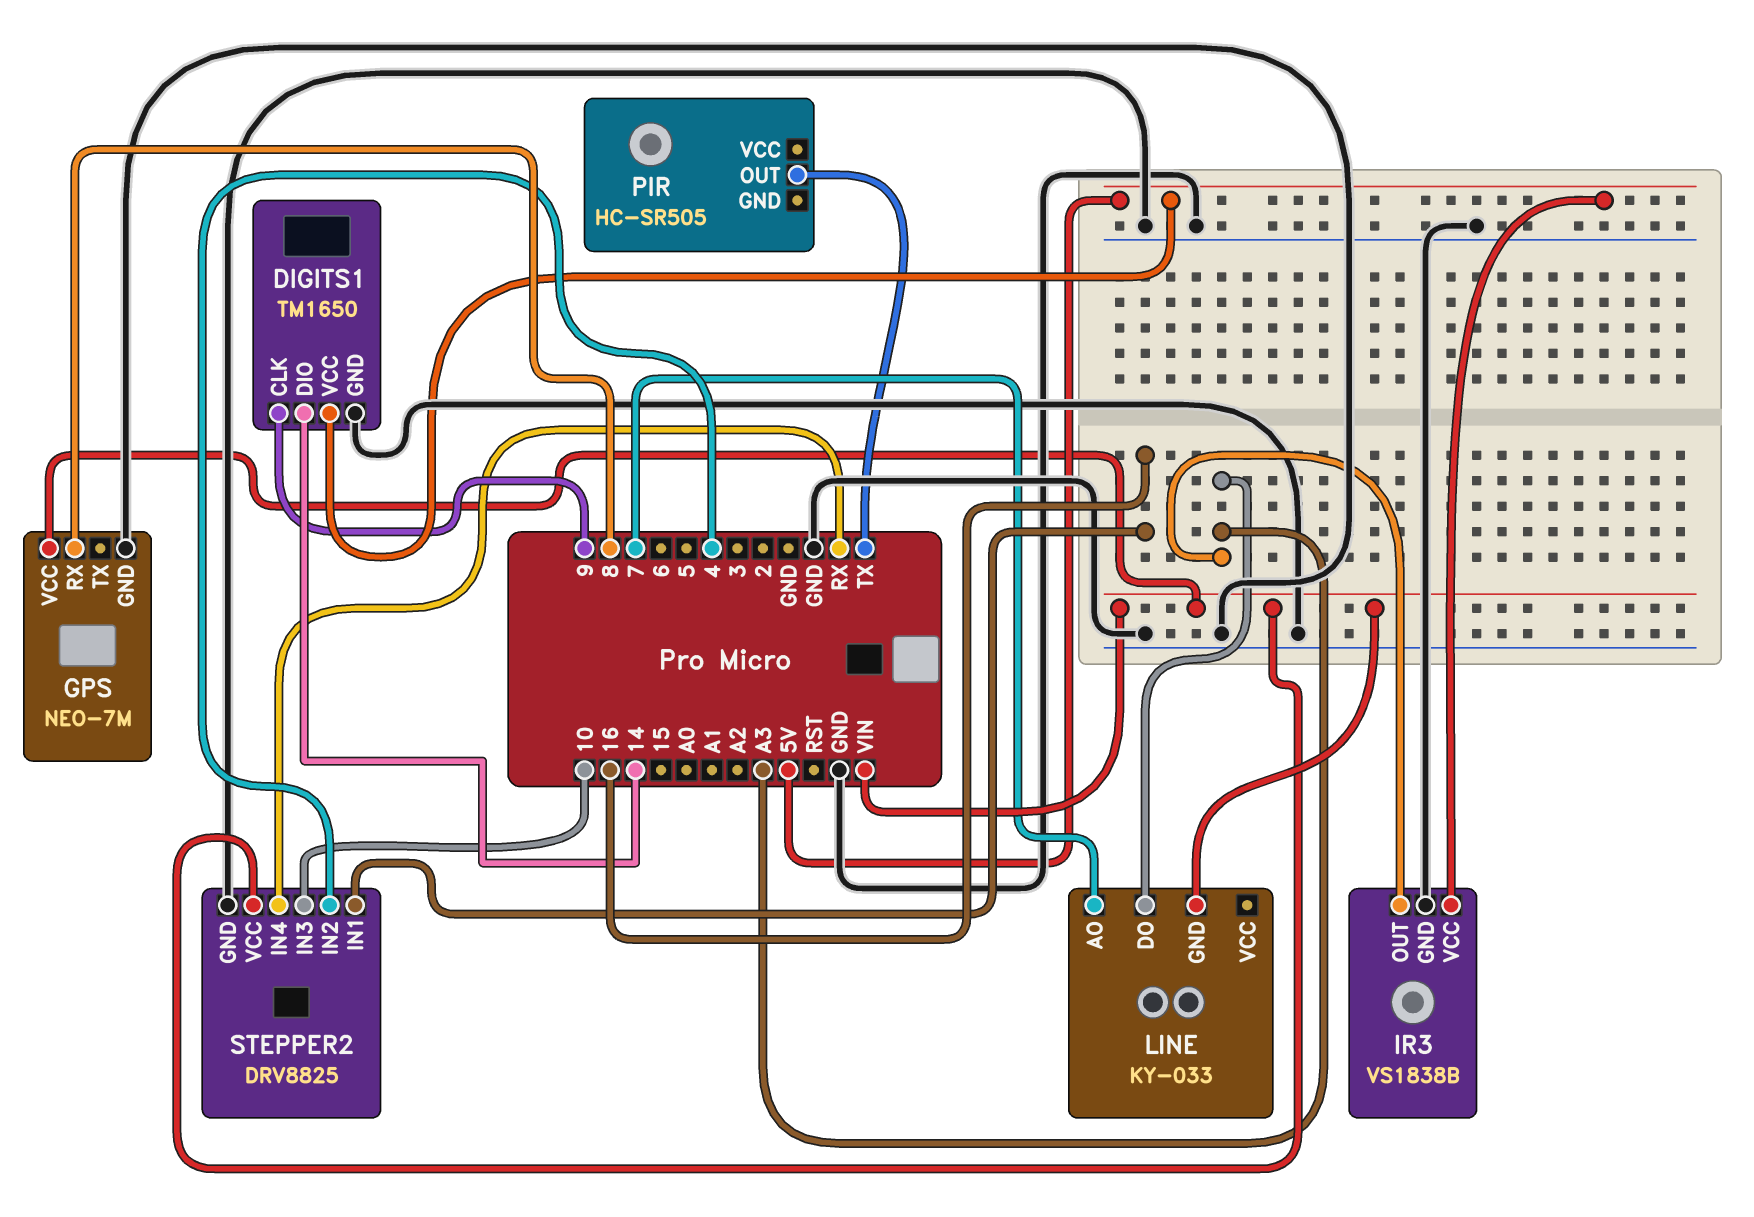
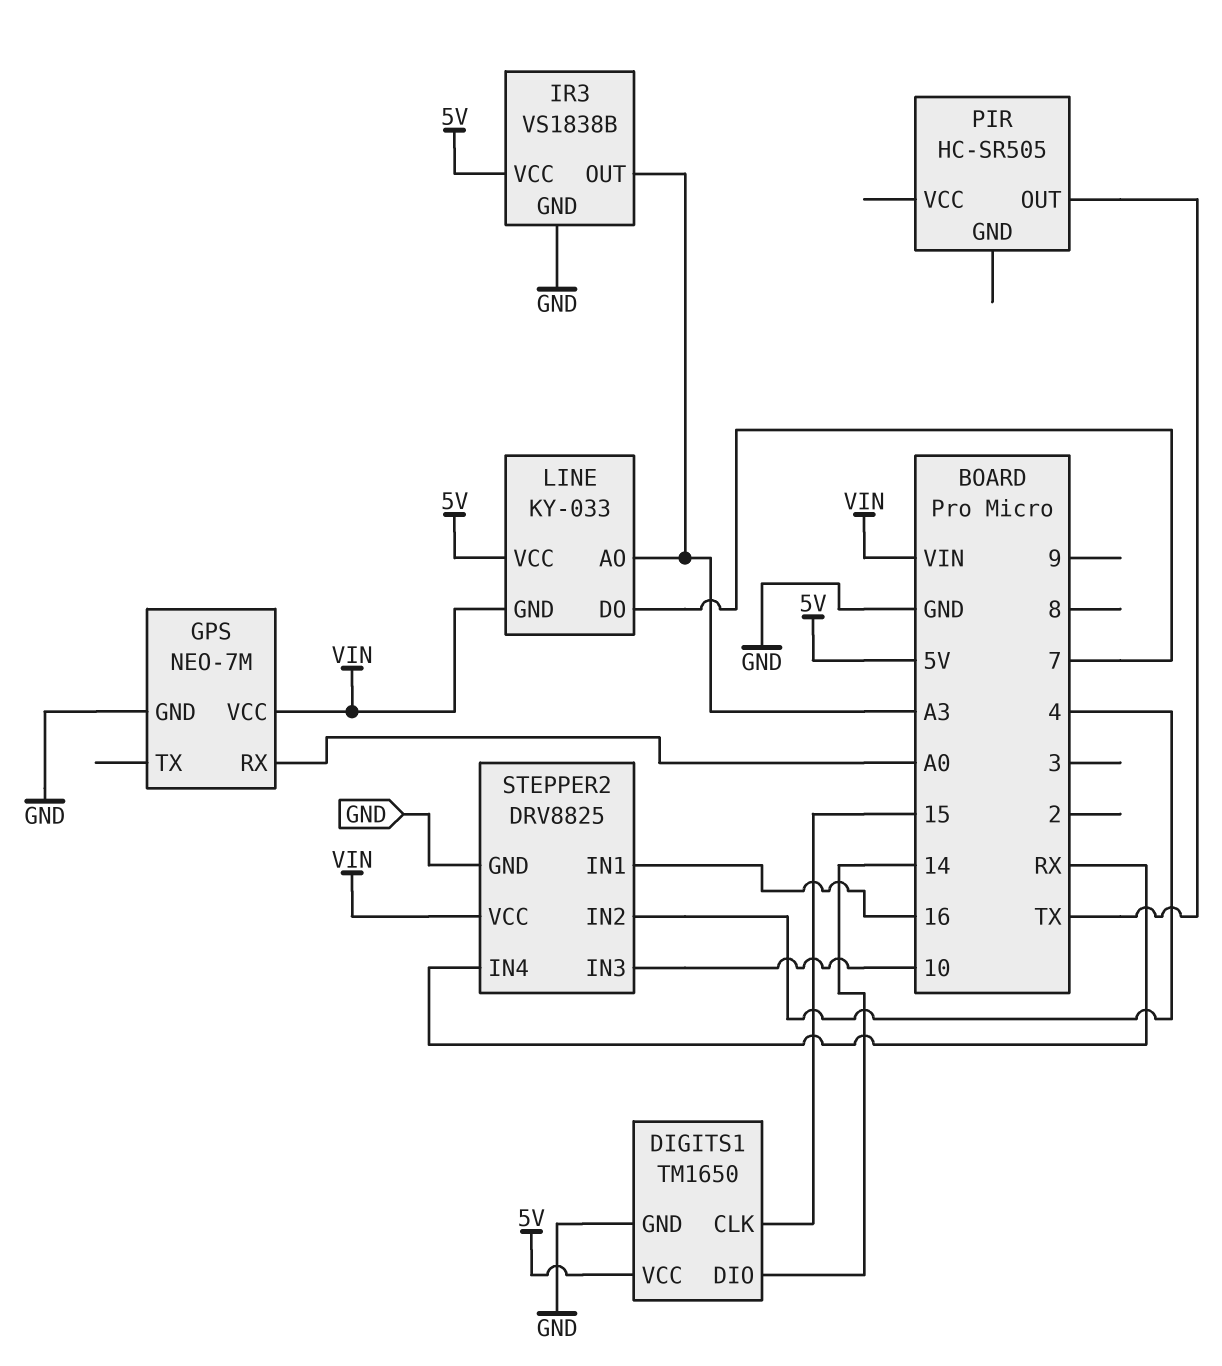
DIGITS1 pin CLK: 9 -> 15
GPS pin RX: 8 -> A0
LINE pin AO: 7 -> A3
LINE pin DO: A3 -> 7
LINE pin VCC: none -> 5V

